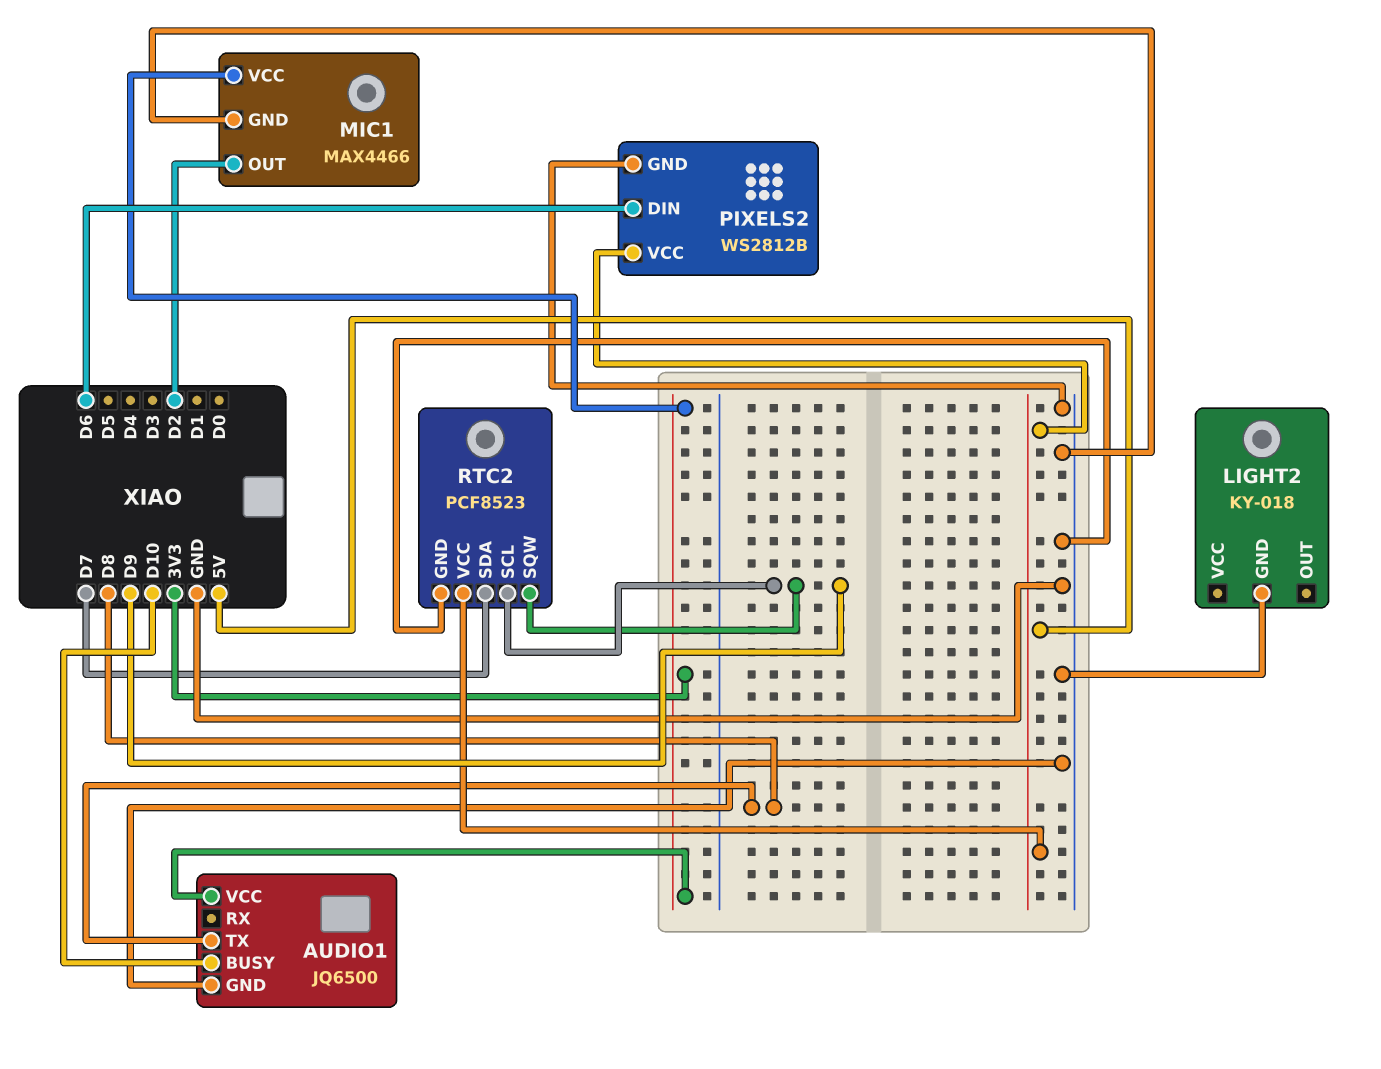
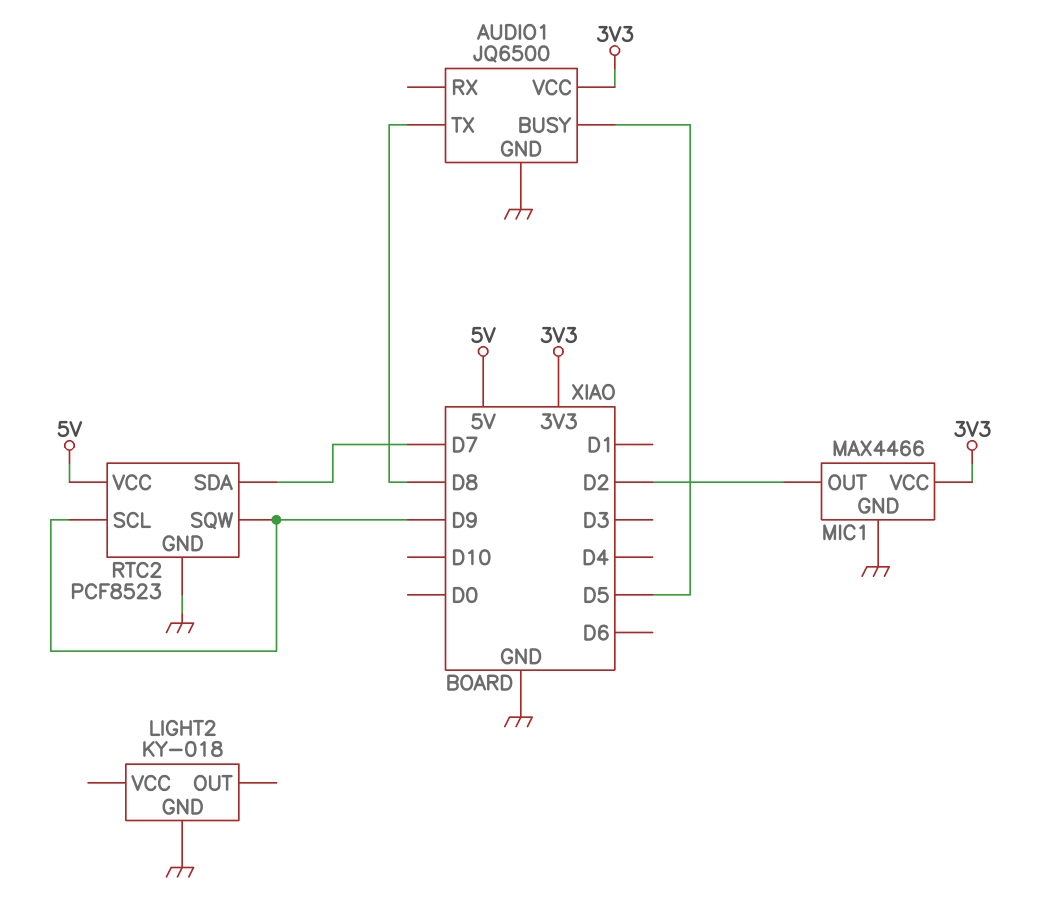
AUDIO1 pin BUSY: D10 -> D5
PIXELS2: WS2812B -> none
PIXELS2 pin DIN: D6 -> none
PIXELS2 pin GND: GND -> none
PIXELS2 pin VCC: 5V -> none

